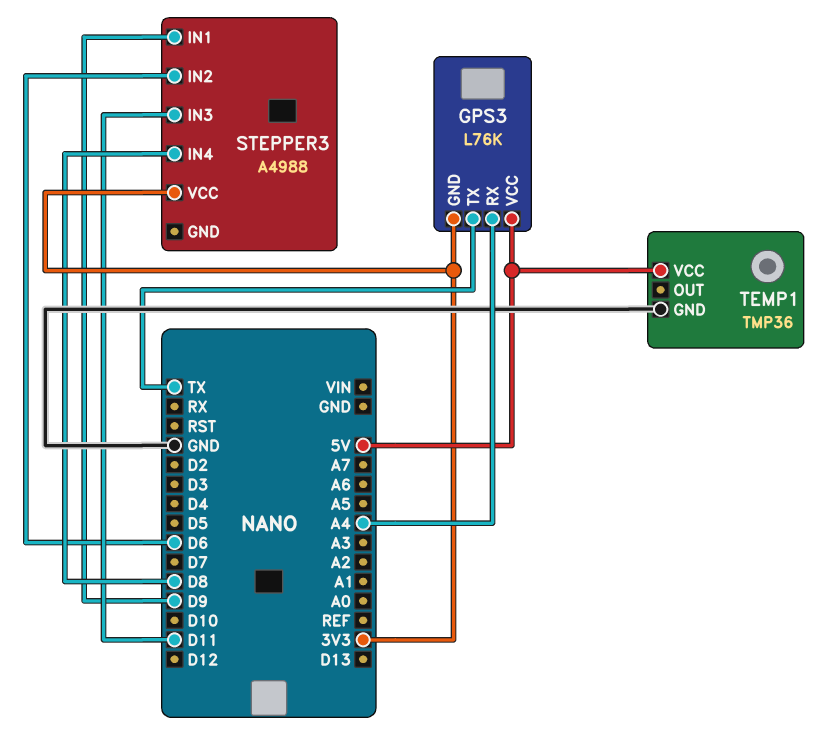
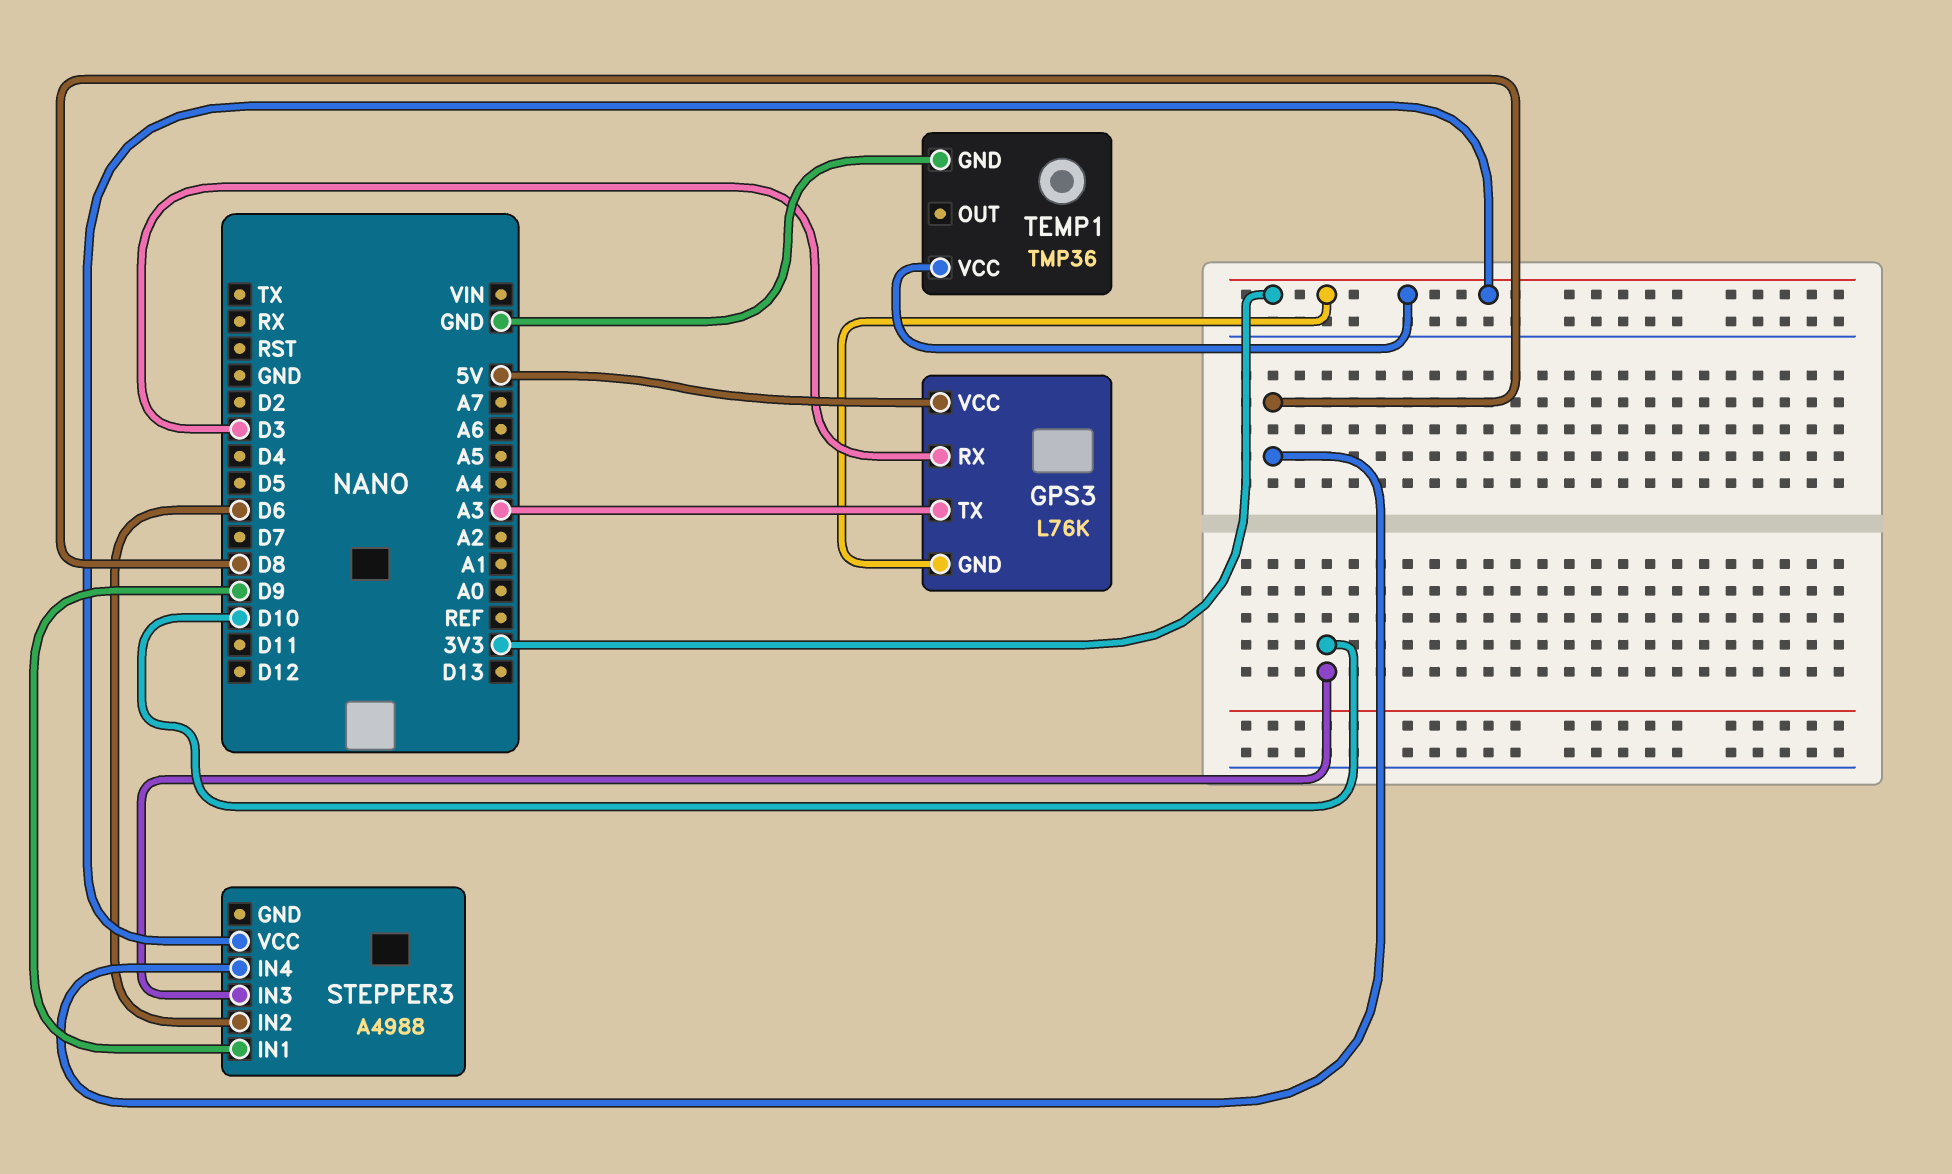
GPS3 pin RX: A4 -> D3
GPS3 pin TX: TX -> A3
STEPPER3 pin IN3: D11 -> D10
TEMP1 pin VCC: 5V -> 3V3

